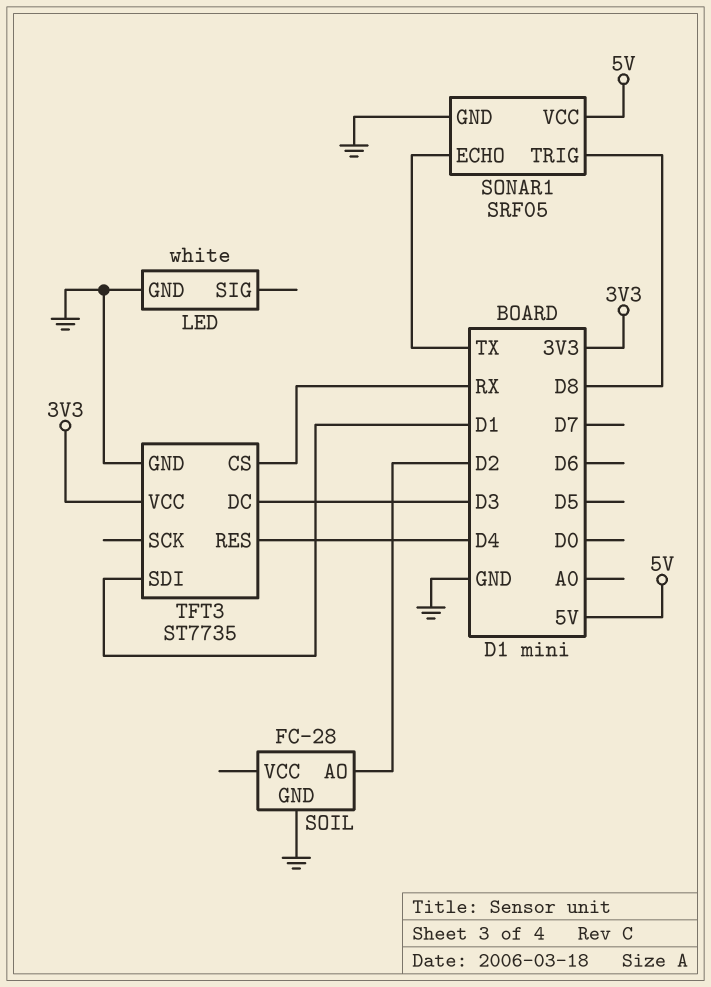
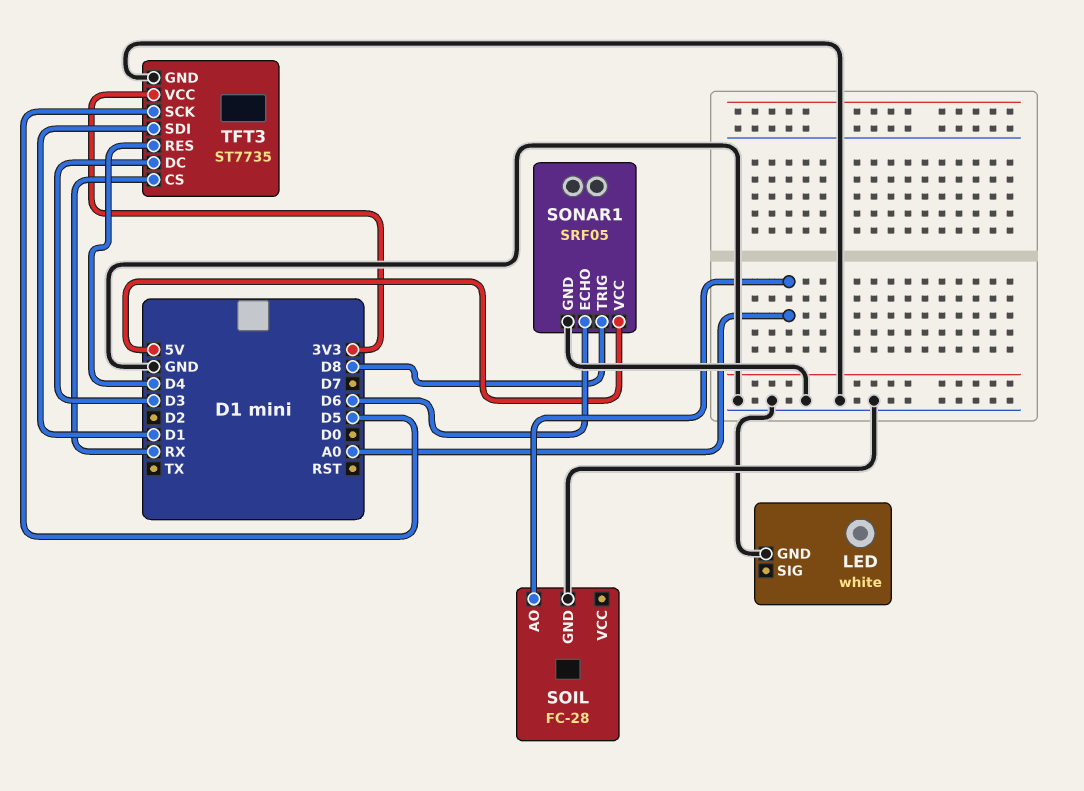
SOIL pin AO: D2 -> A0
SONAR1 pin ECHO: TX -> D6
TFT3 pin SCK: none -> D5

